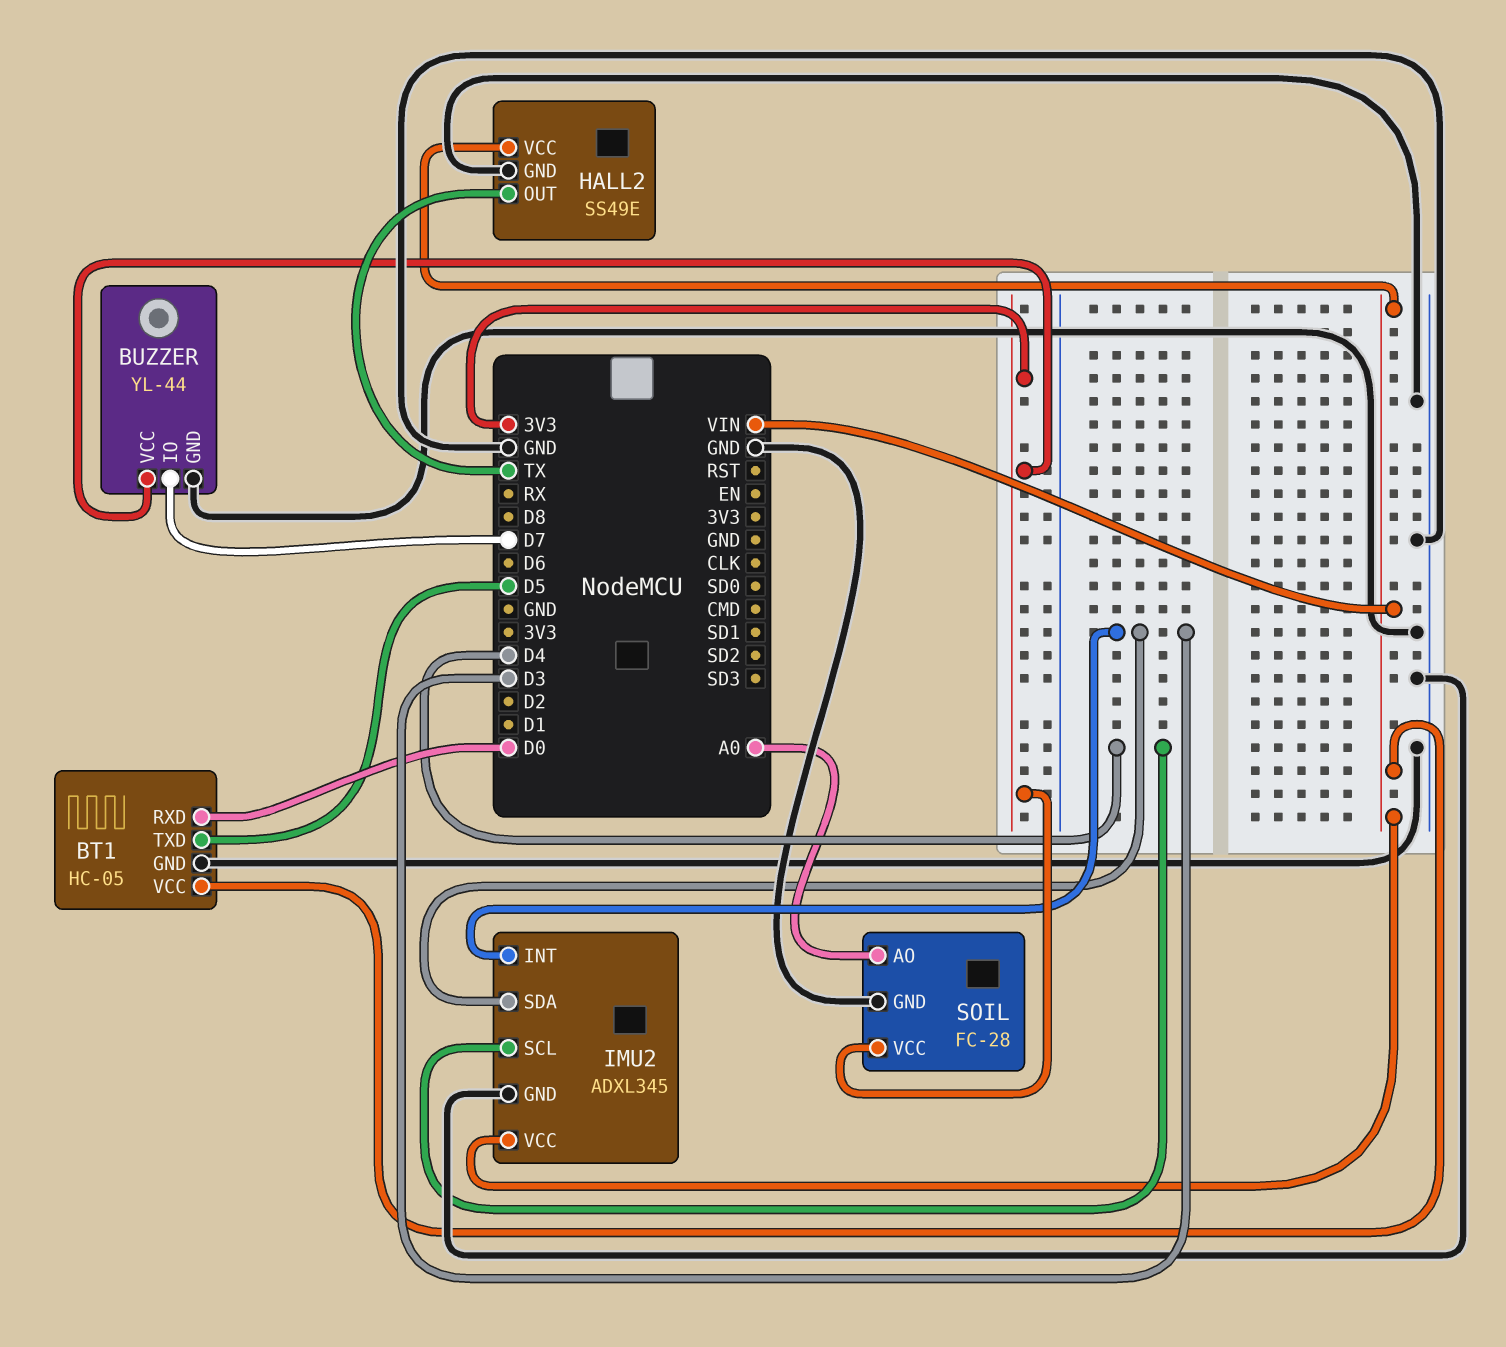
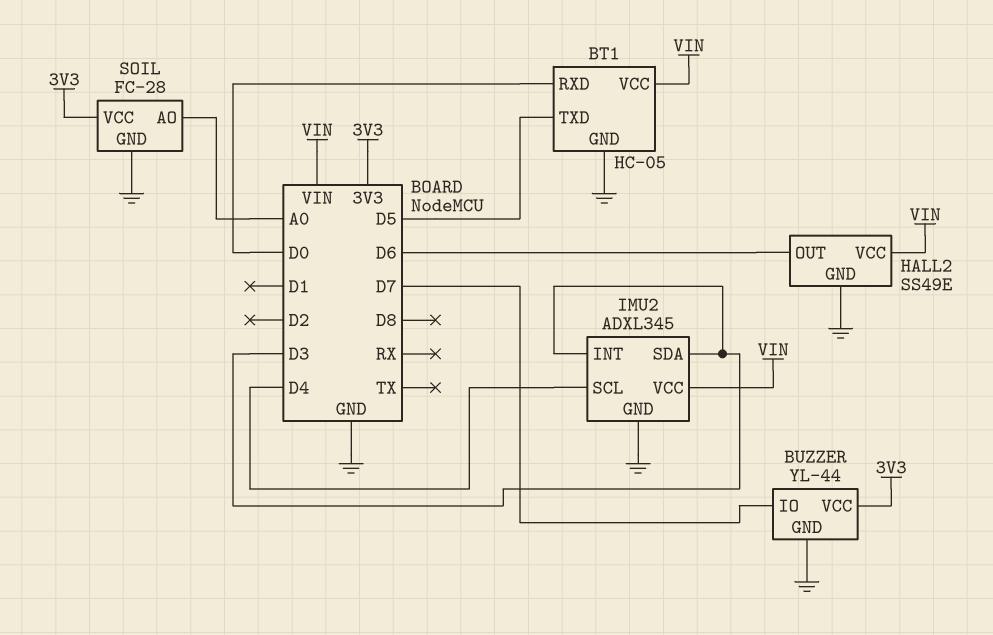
HALL2 pin OUT: TX -> D6

